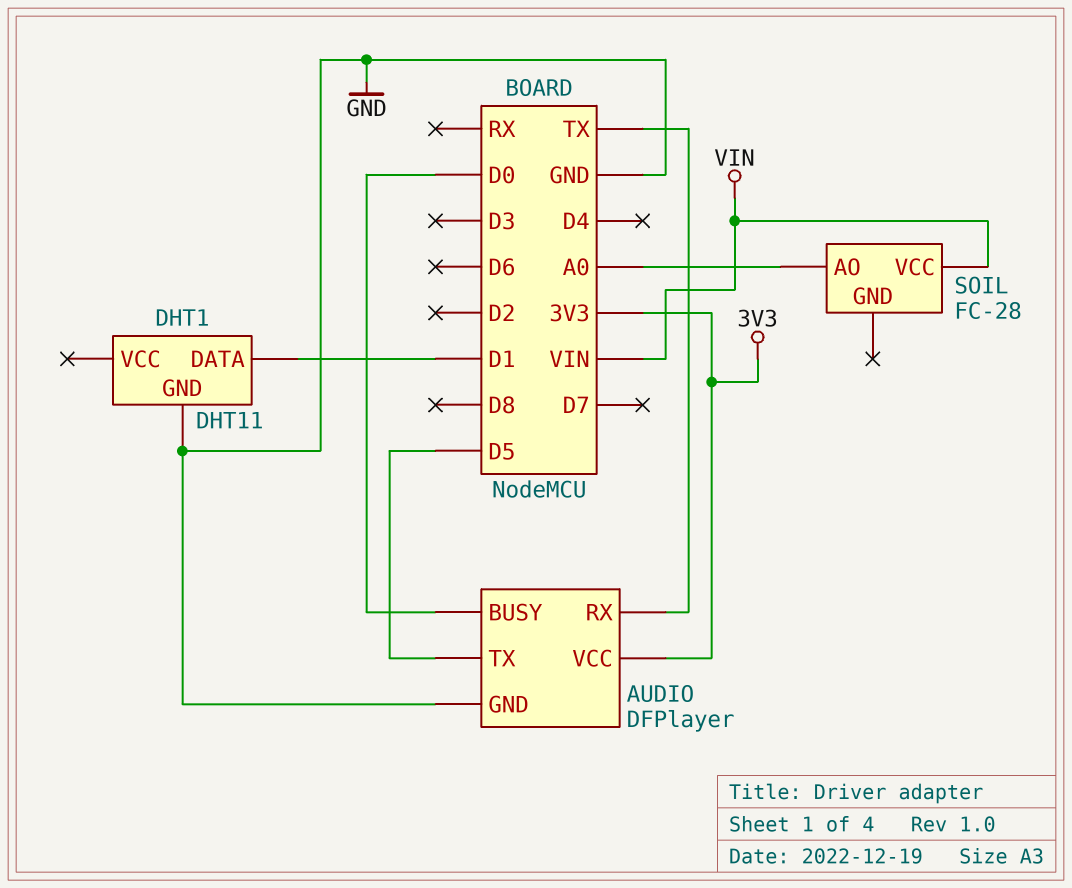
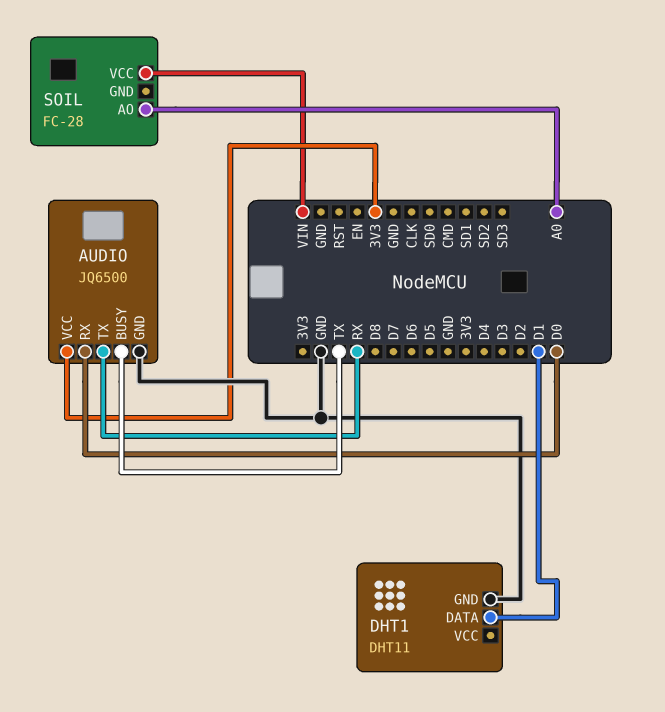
AUDIO: DFPlayer -> JQ6500
AUDIO pin BUSY: D0 -> TX
AUDIO pin RX: TX -> D0
AUDIO pin TX: D5 -> RX

